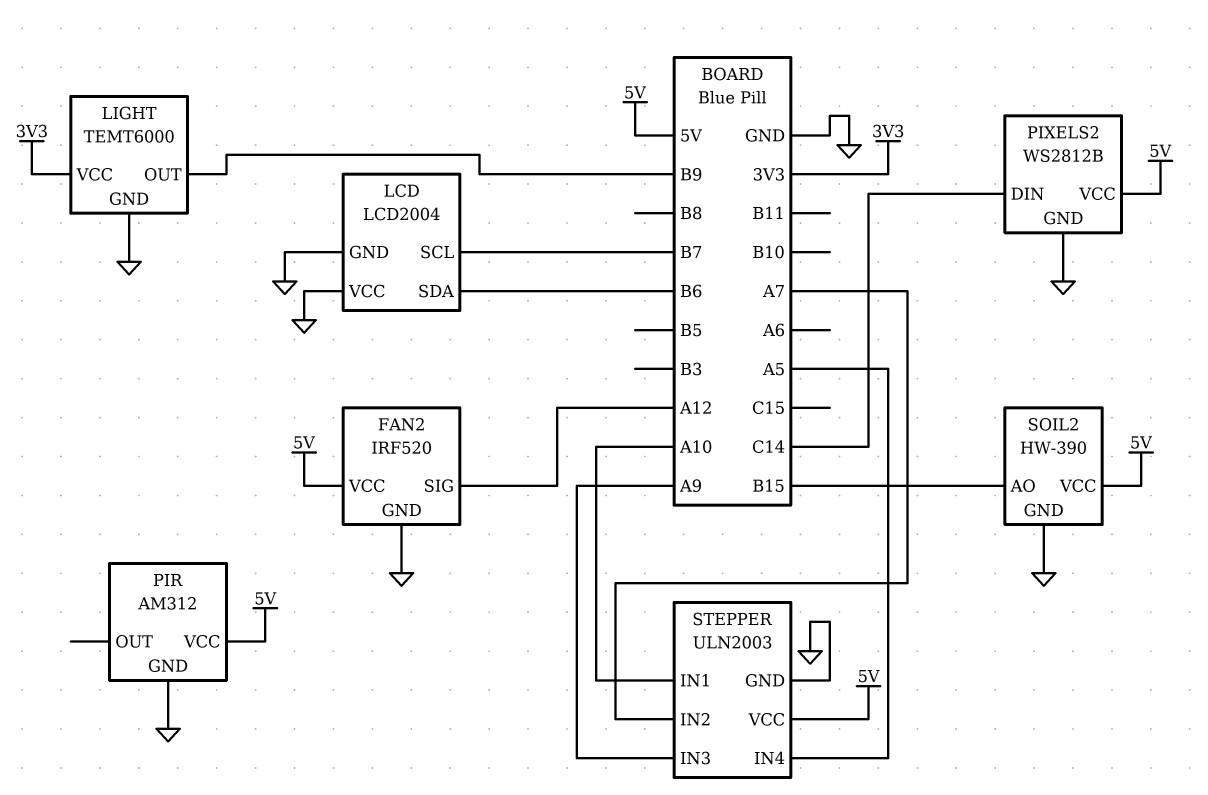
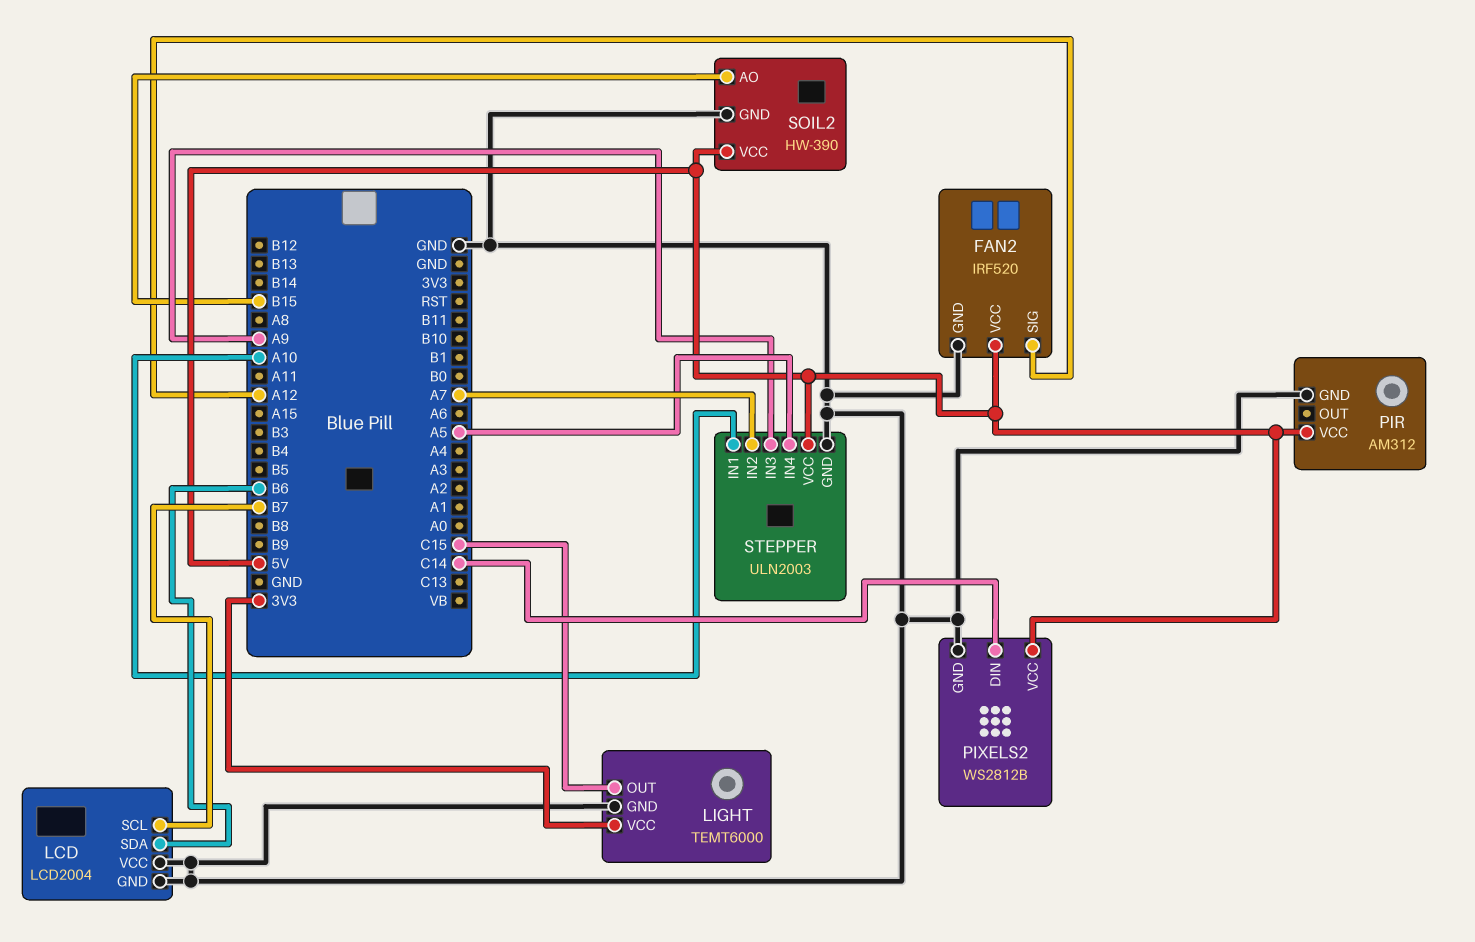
LIGHT pin OUT: B9 -> C15

